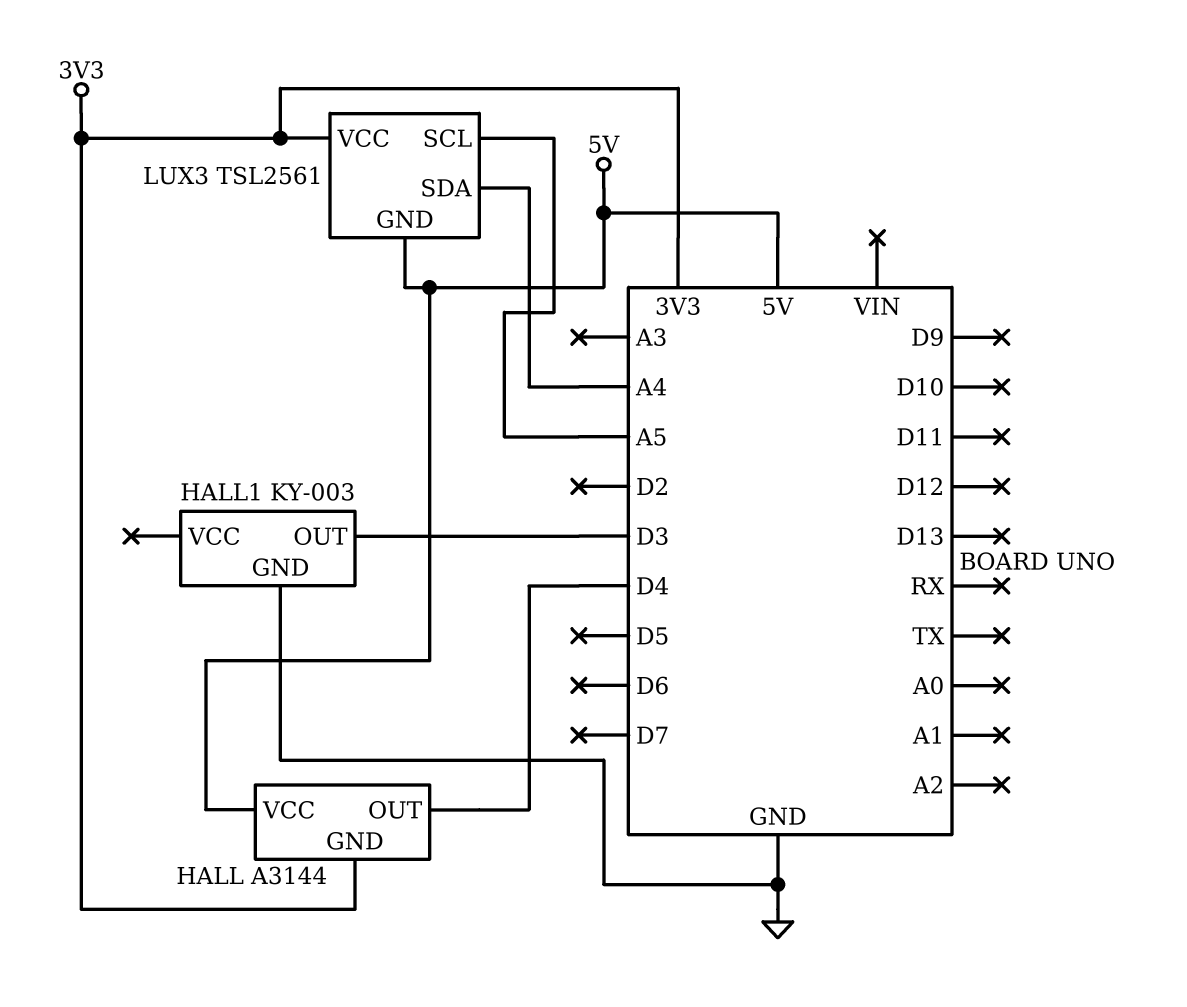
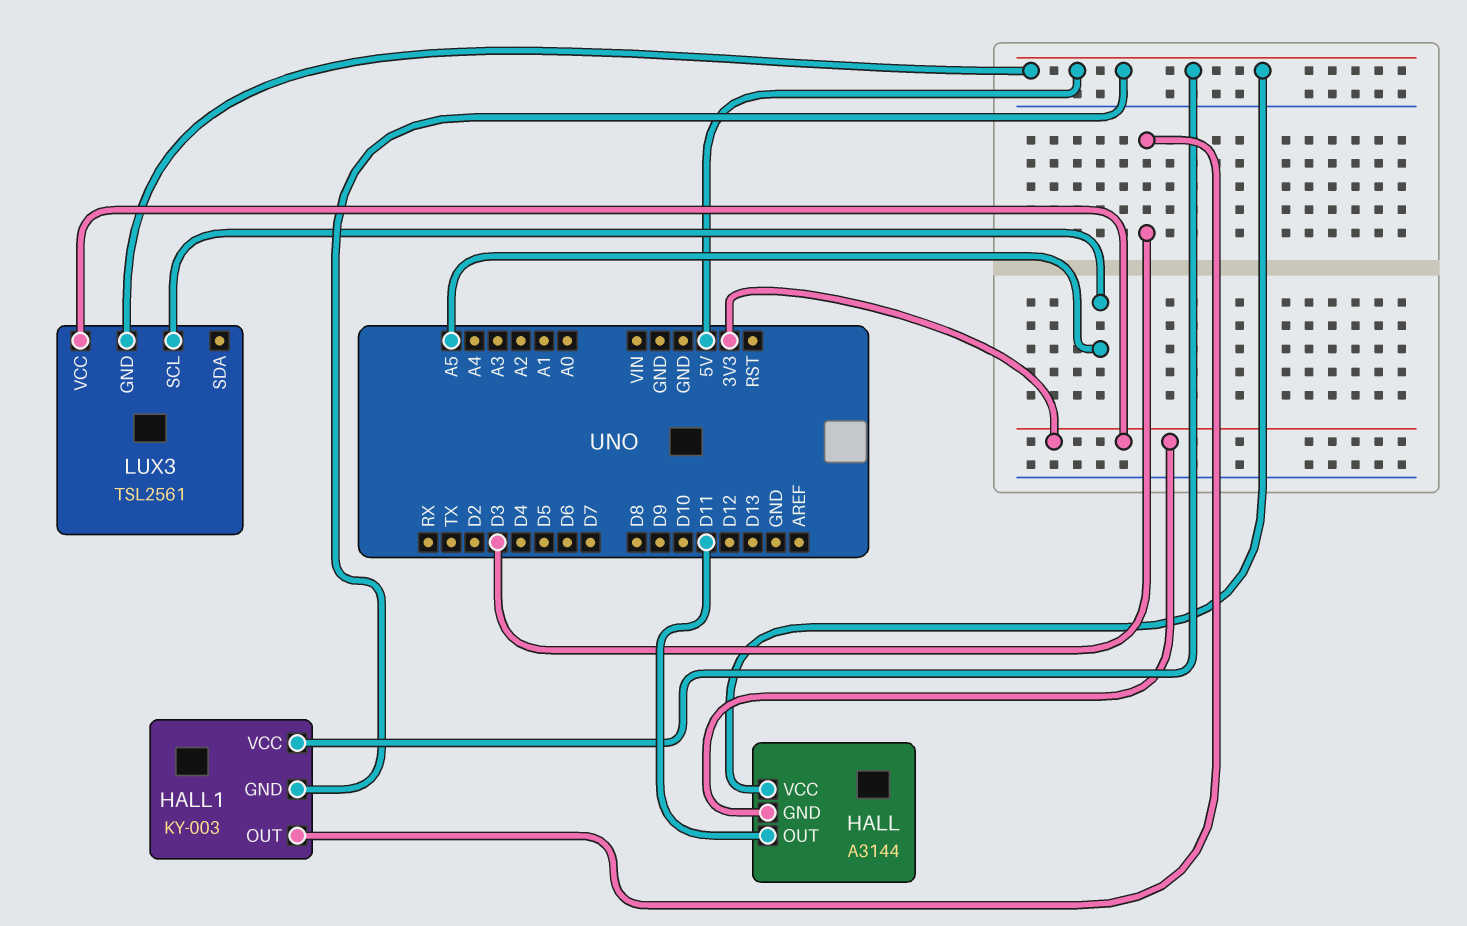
HALL pin OUT: D4 -> D11
HALL1 pin GND: GND -> 5V
HALL1 pin VCC: none -> 5V
LUX3 pin SDA: A4 -> none

